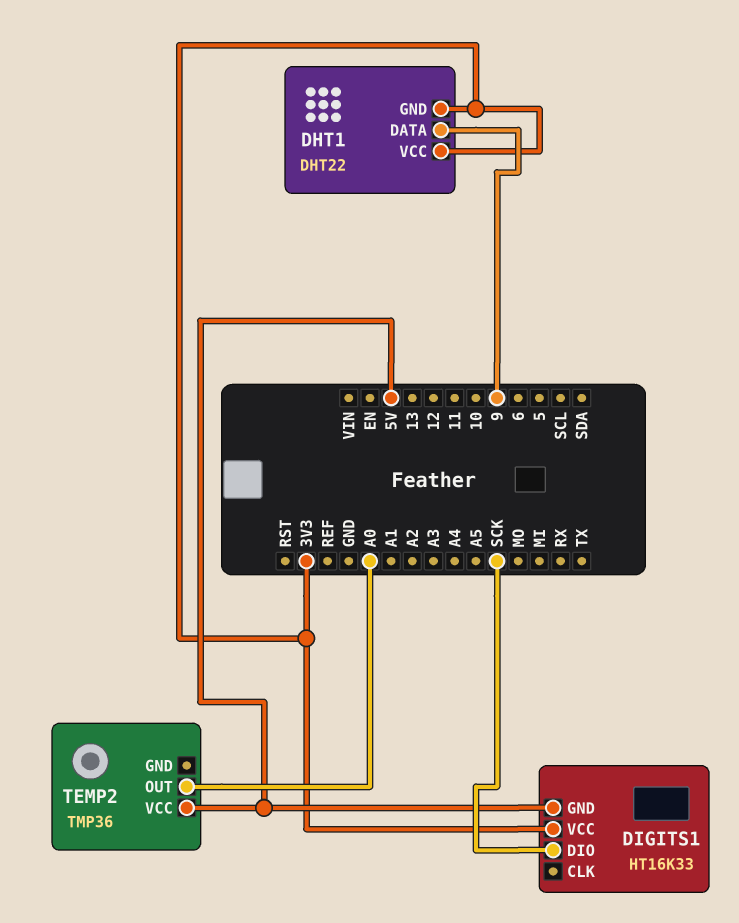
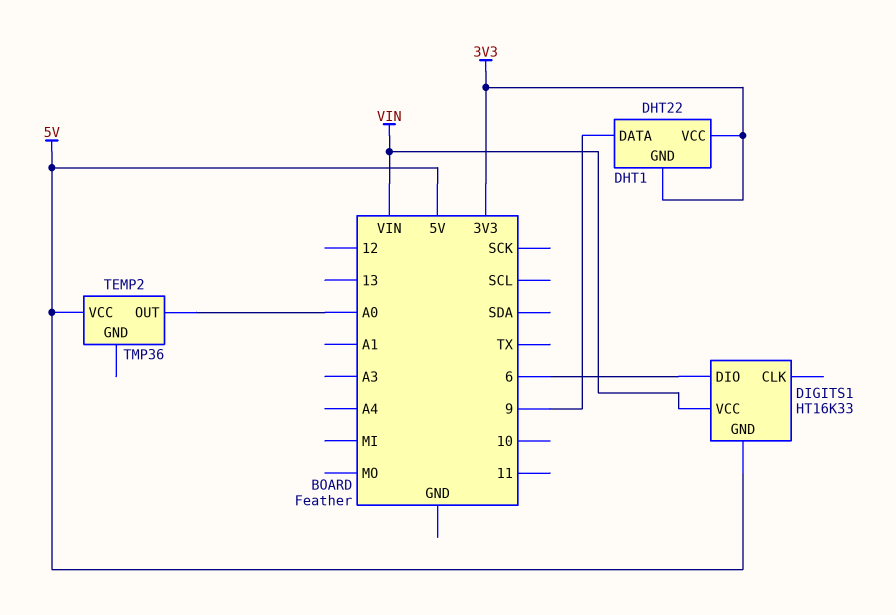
DIGITS1 pin DIO: SCK -> 6
DIGITS1 pin VCC: 3V3 -> VIN

